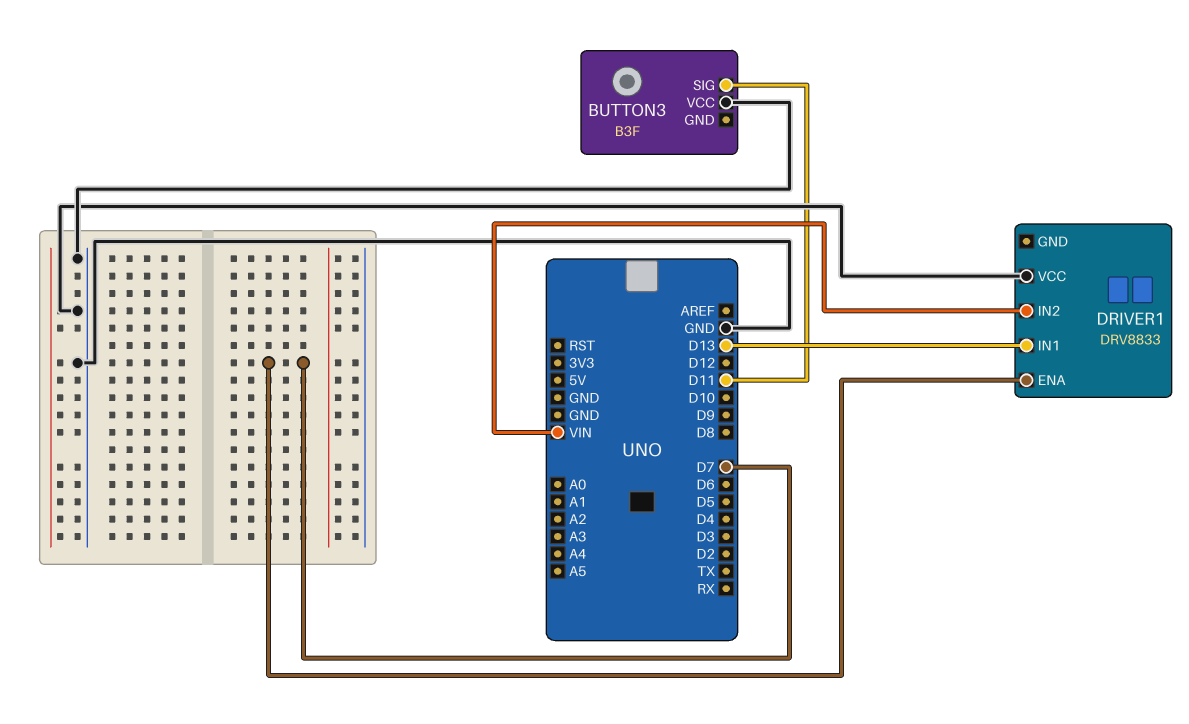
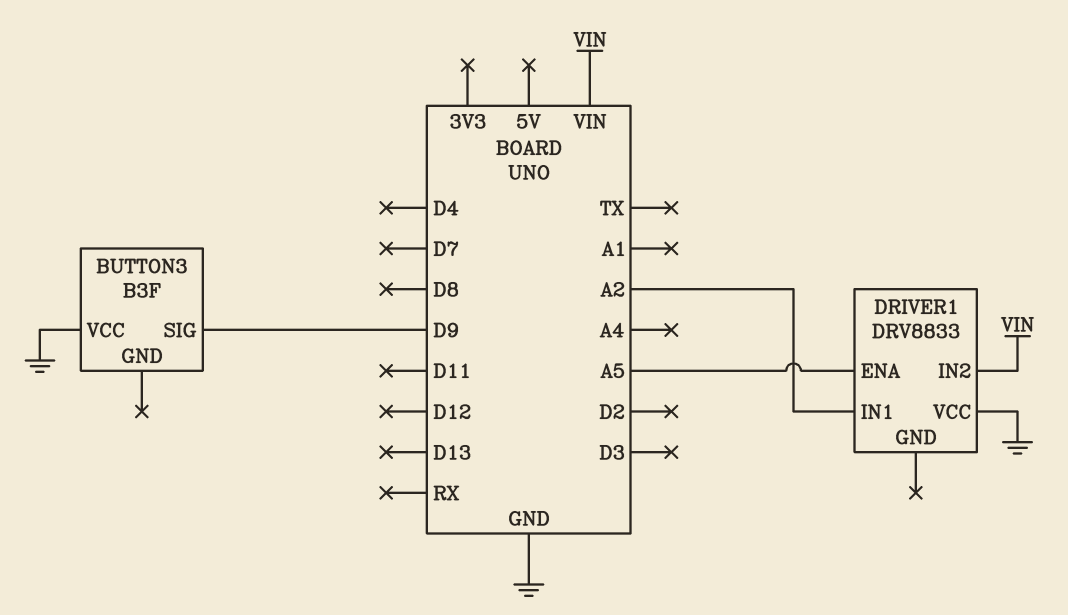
BUTTON3 pin SIG: D11 -> D9
DRIVER1 pin ENA: D7 -> A5
DRIVER1 pin IN1: D13 -> A2

